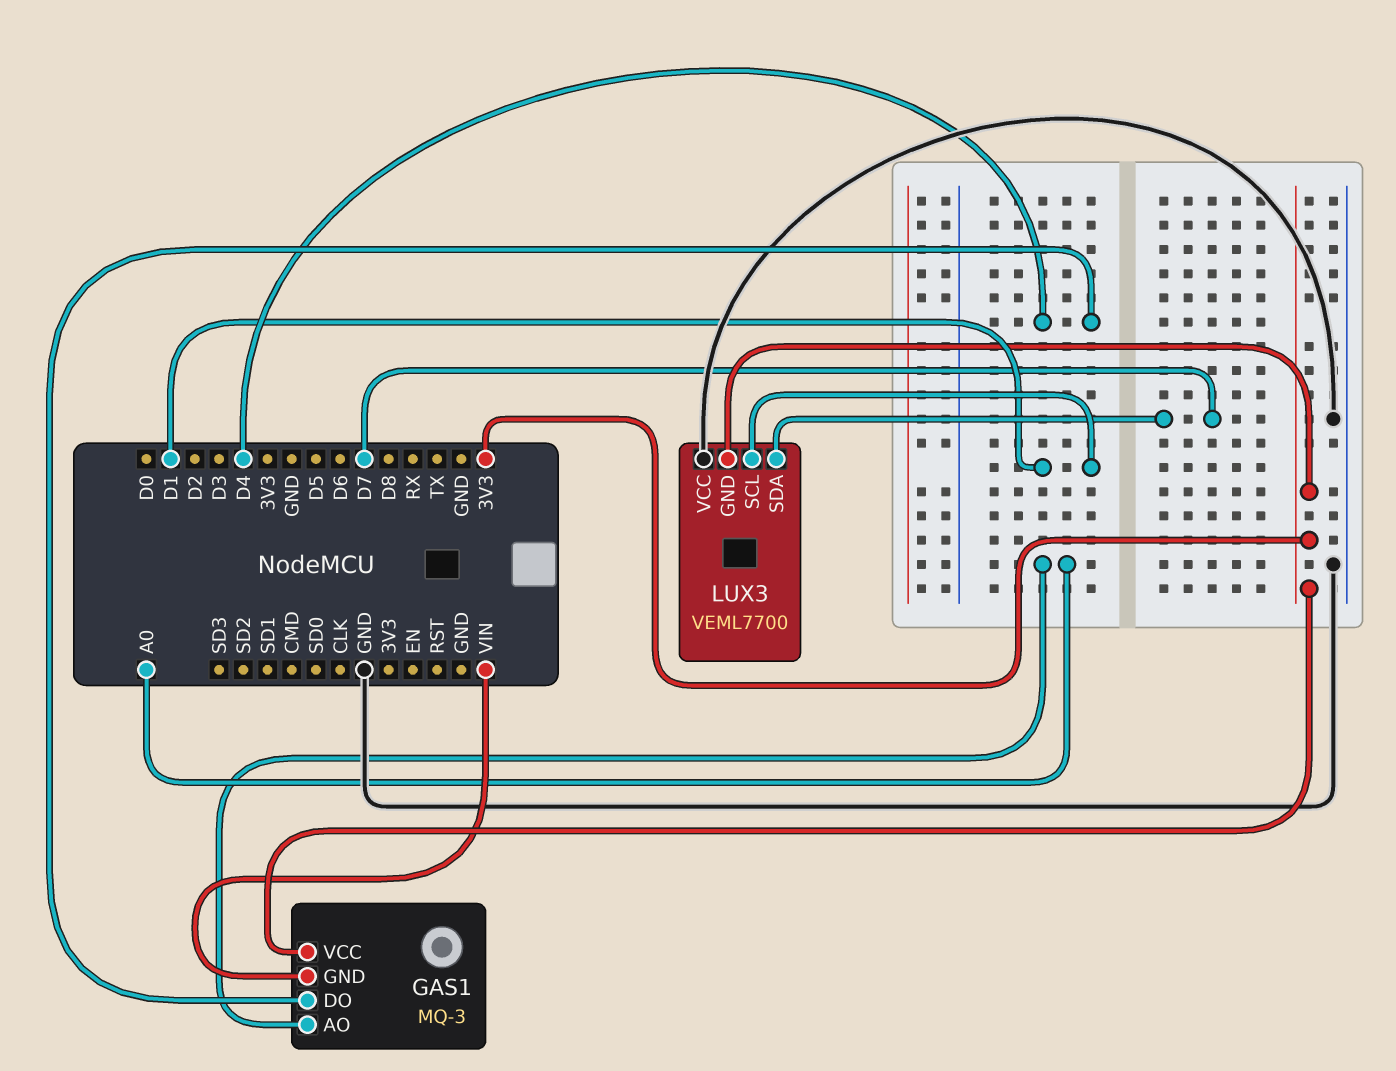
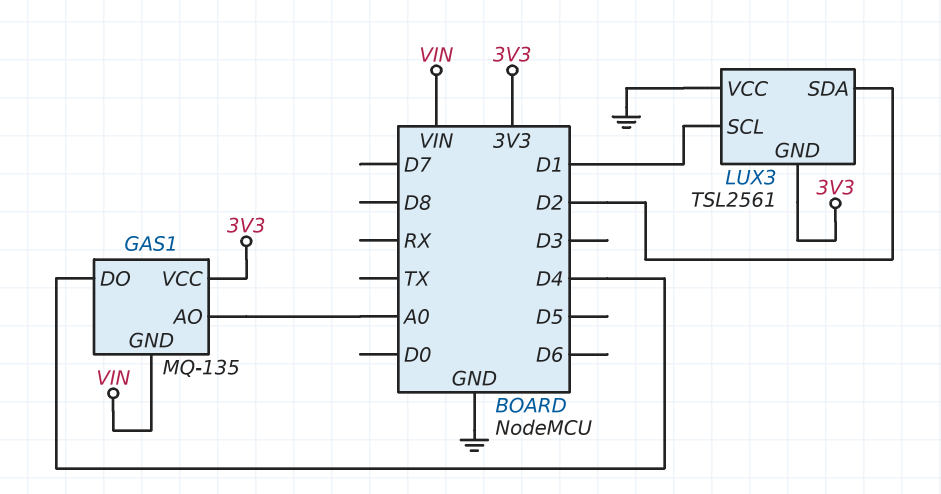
GAS1: MQ-3 -> MQ-135
LUX3: VEML7700 -> TSL2561
LUX3 pin SDA: D7 -> D2

